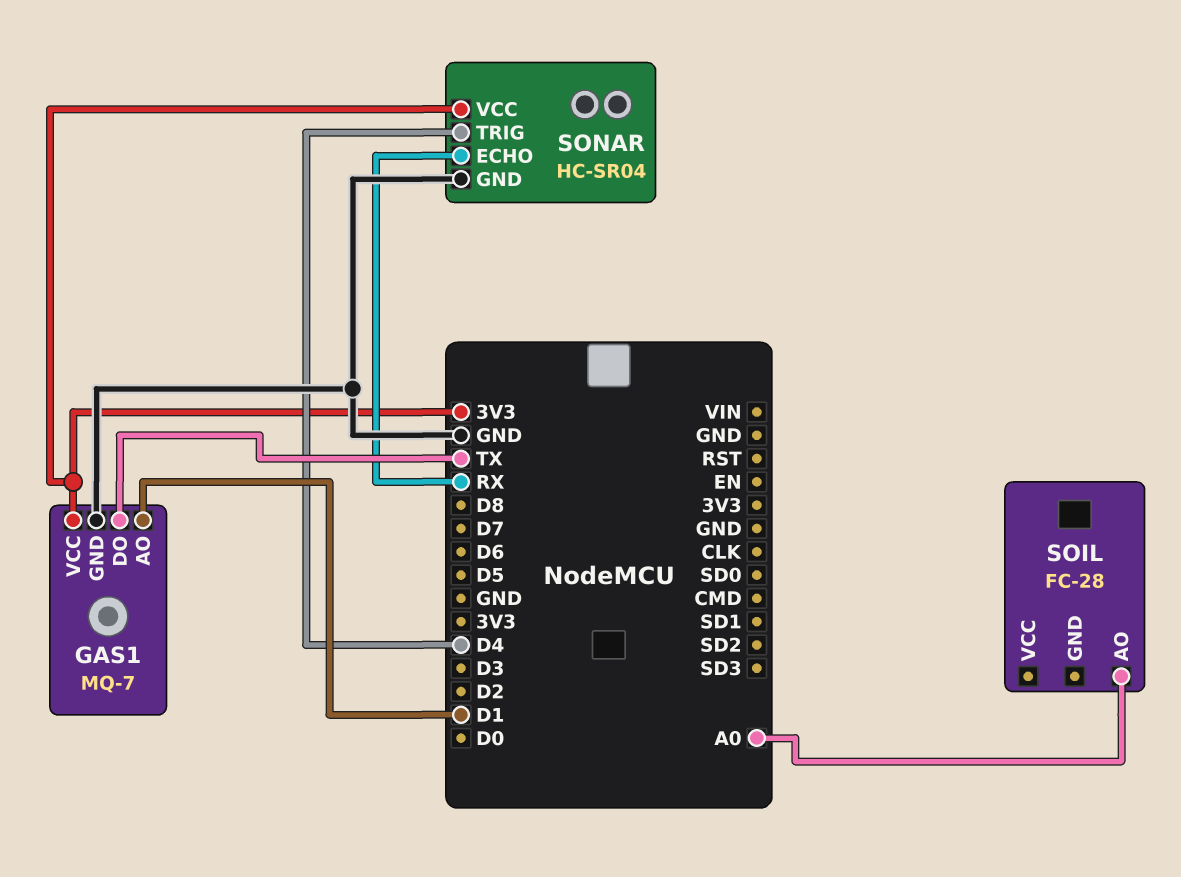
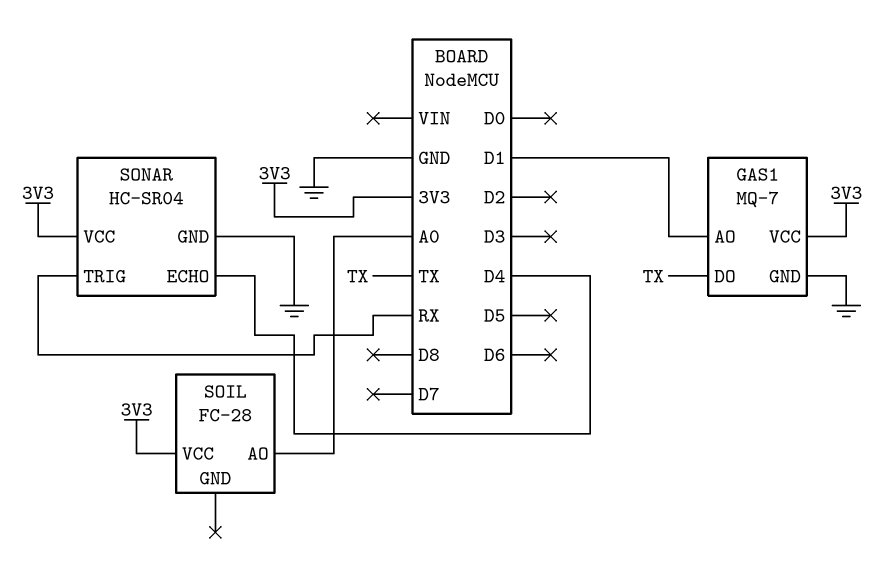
SOIL pin VCC: none -> 3V3
SONAR pin ECHO: RX -> D4
SONAR pin TRIG: D4 -> RX

